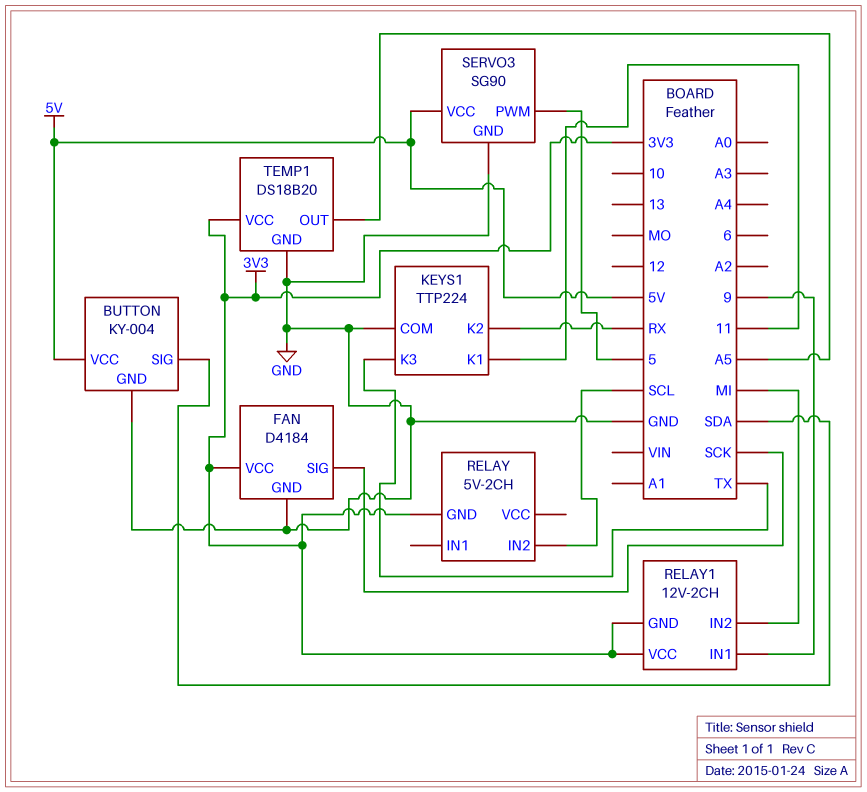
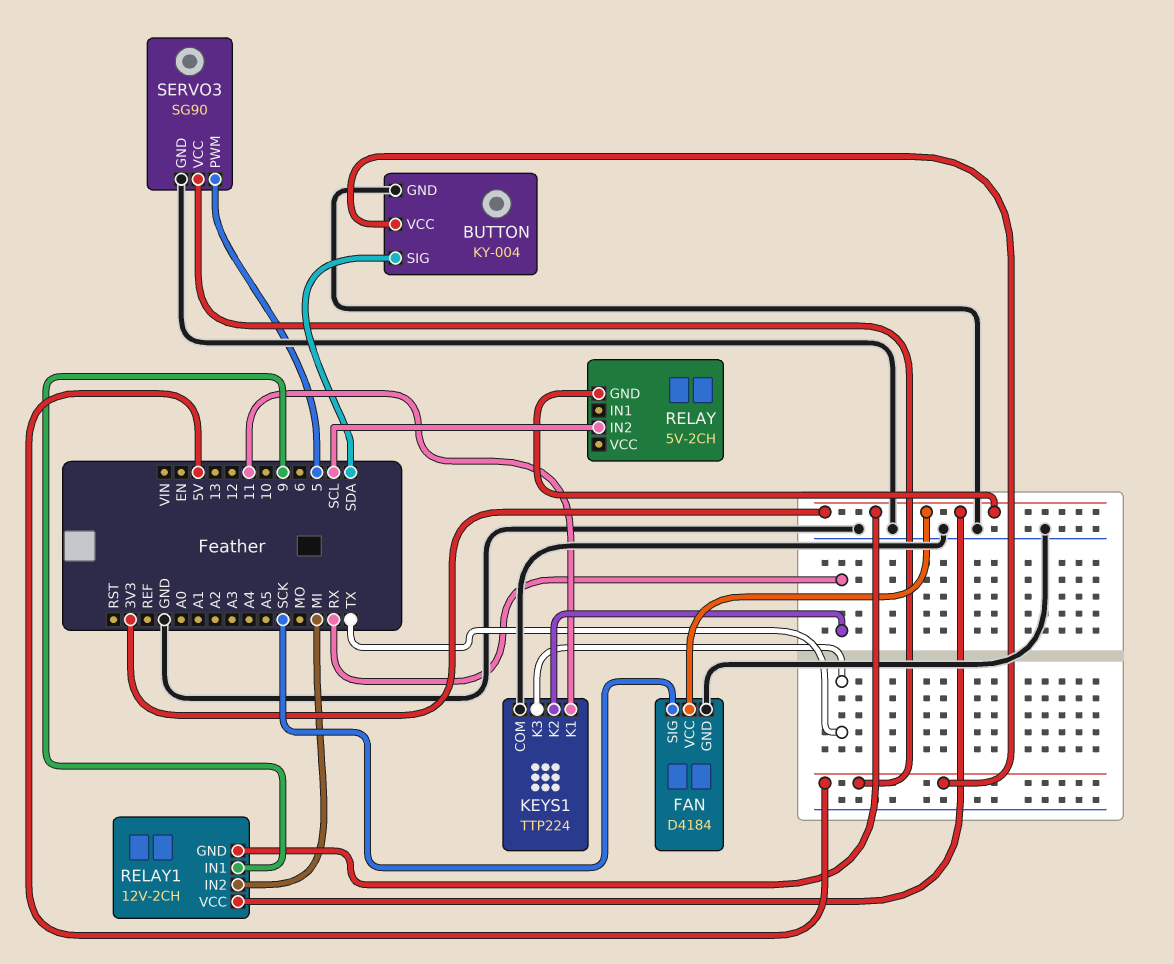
TEMP1: DS18B20 -> none
TEMP1 pin GND: GND -> none
TEMP1 pin OUT: A5 -> none
TEMP1 pin VCC: 3V3 -> none

